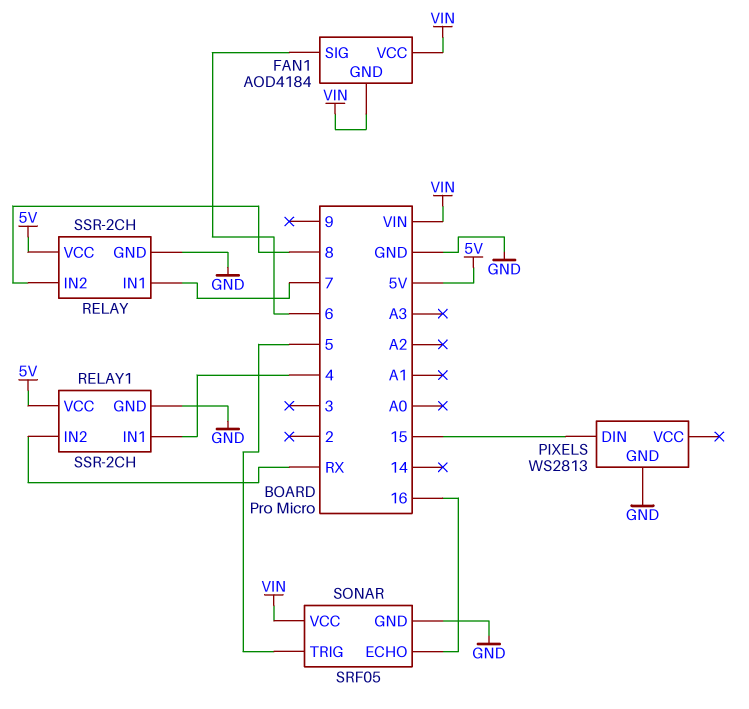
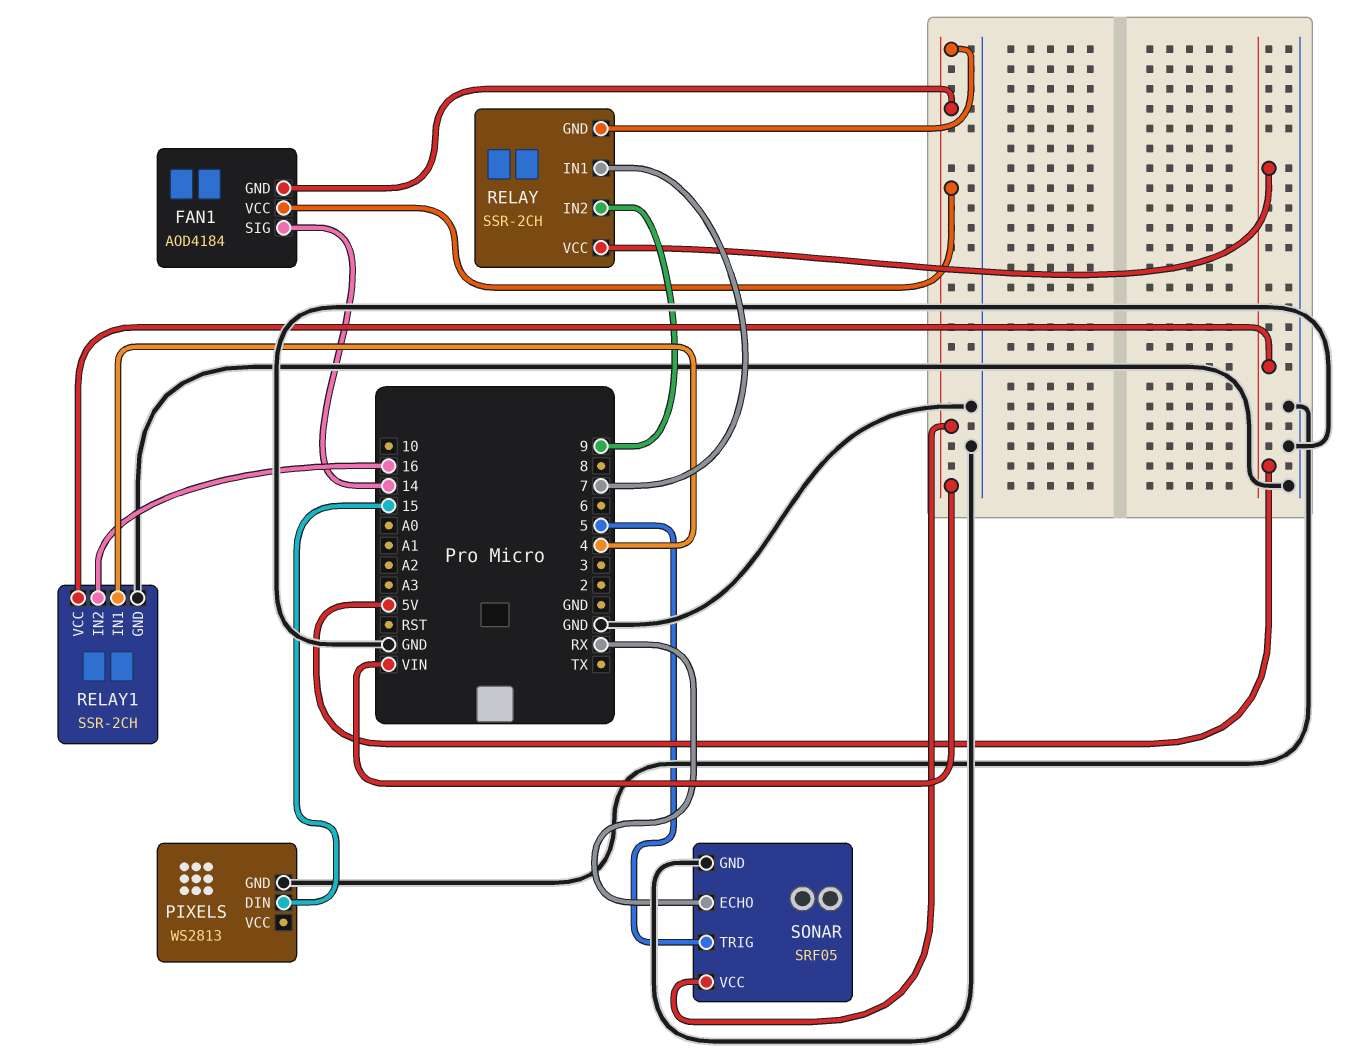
FAN1 pin SIG: 6 -> 14
RELAY pin GND: GND -> VIN
RELAY pin IN2: 8 -> 9
RELAY1 pin IN2: RX -> 16
SONAR pin ECHO: 16 -> RX

